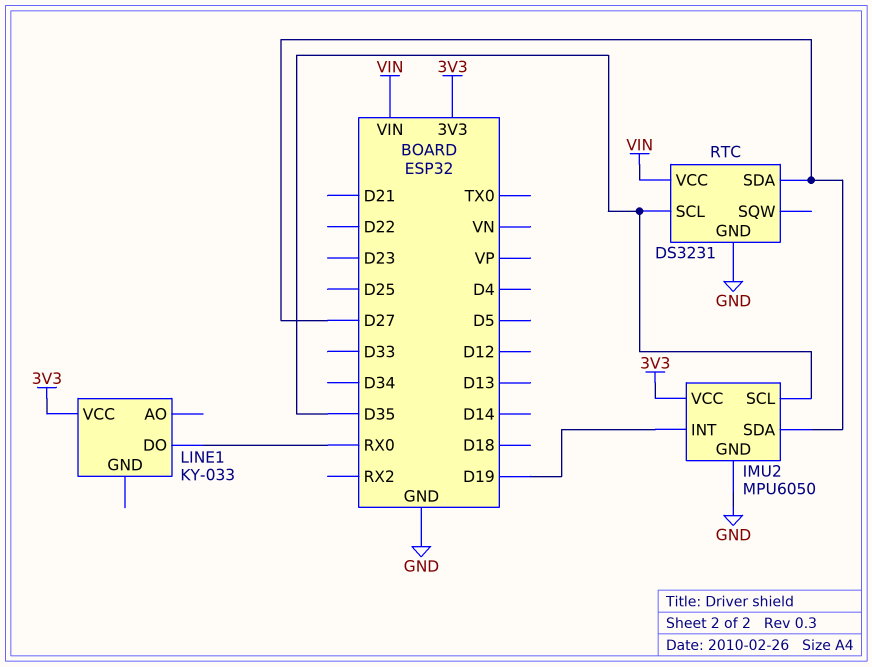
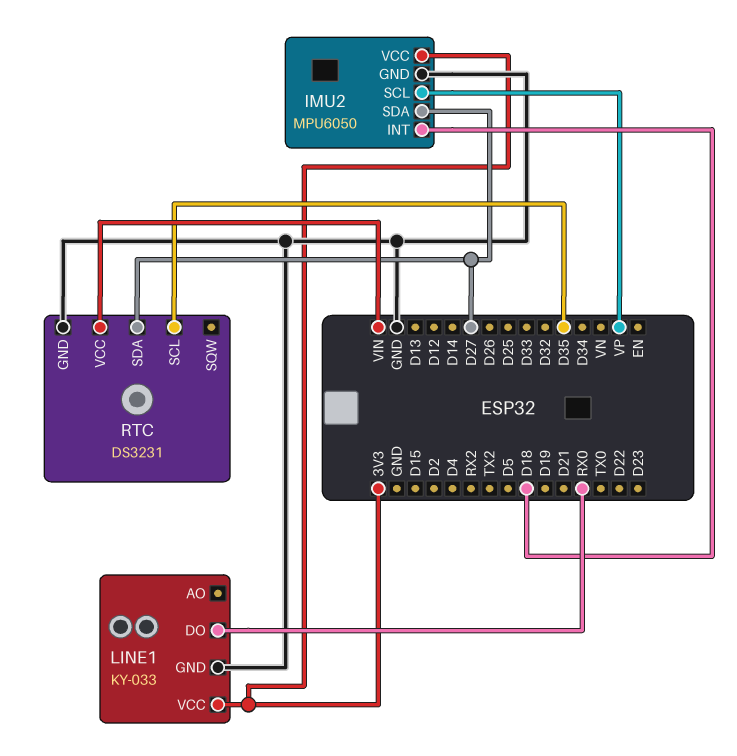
IMU2 pin INT: D19 -> D18
IMU2 pin SCL: D35 -> VP
LINE1 pin GND: none -> GND

